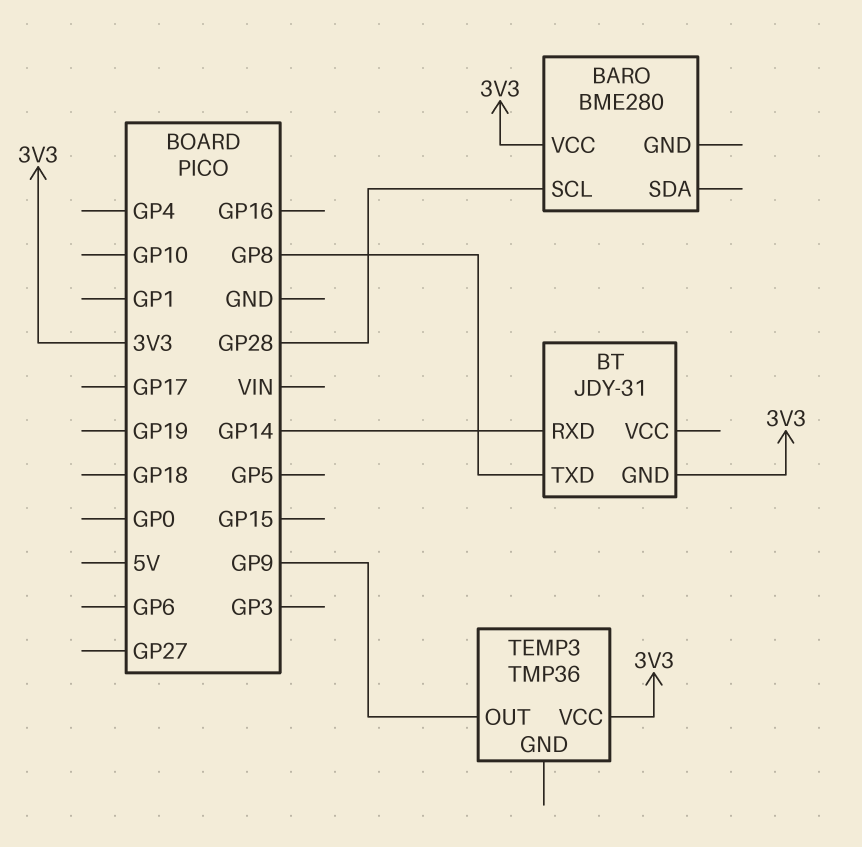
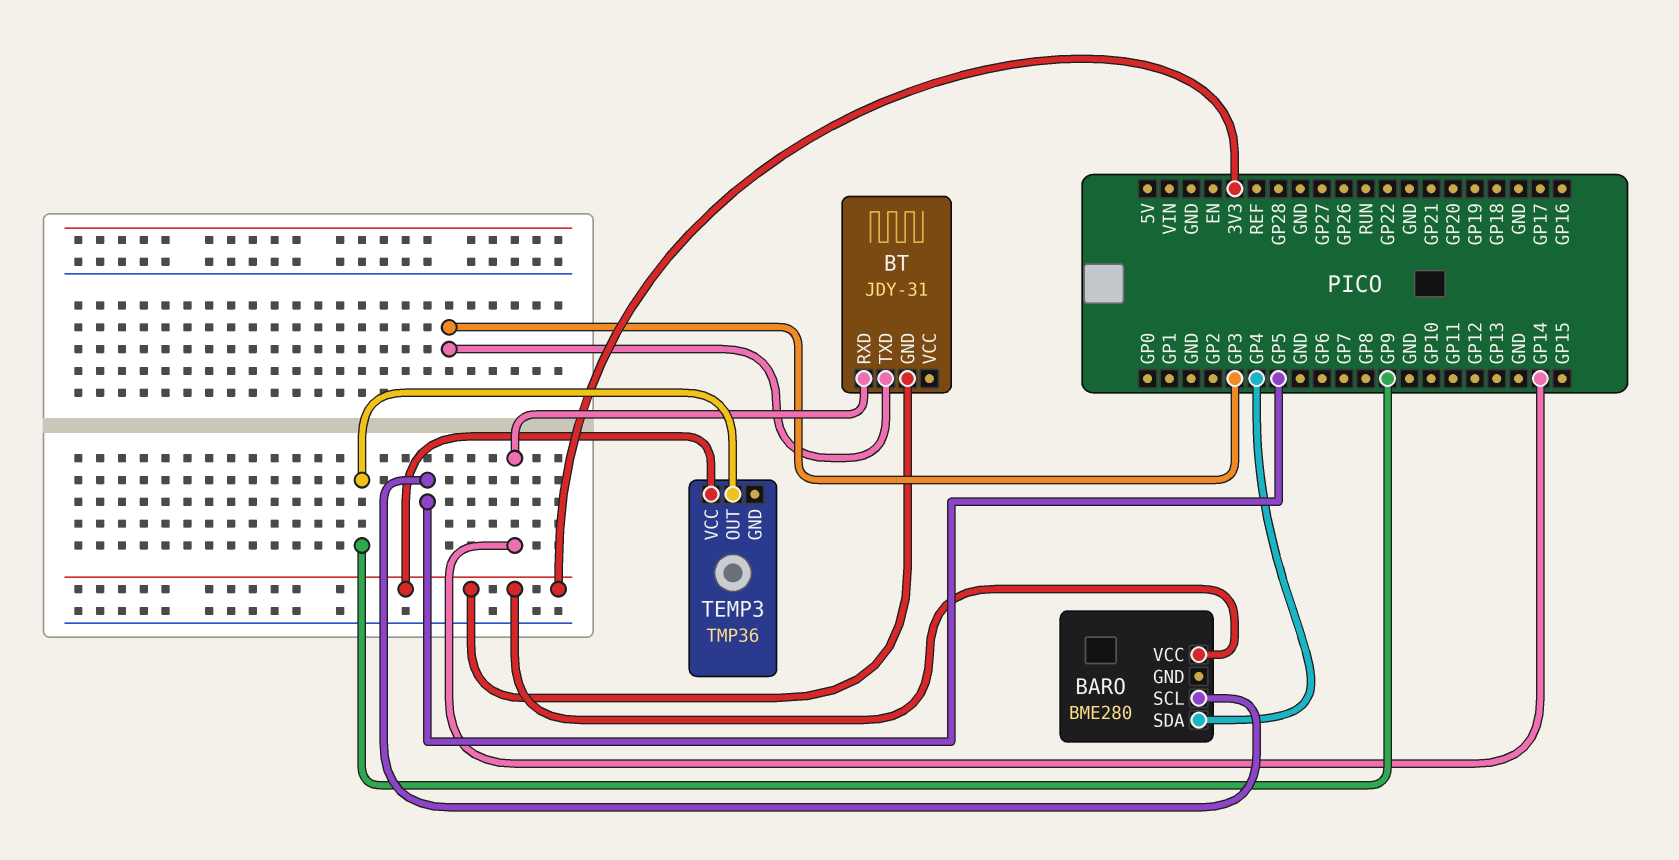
BARO pin SCL: GP28 -> GP5
BARO pin SDA: none -> GP4
BT pin TXD: GP8 -> GP3

